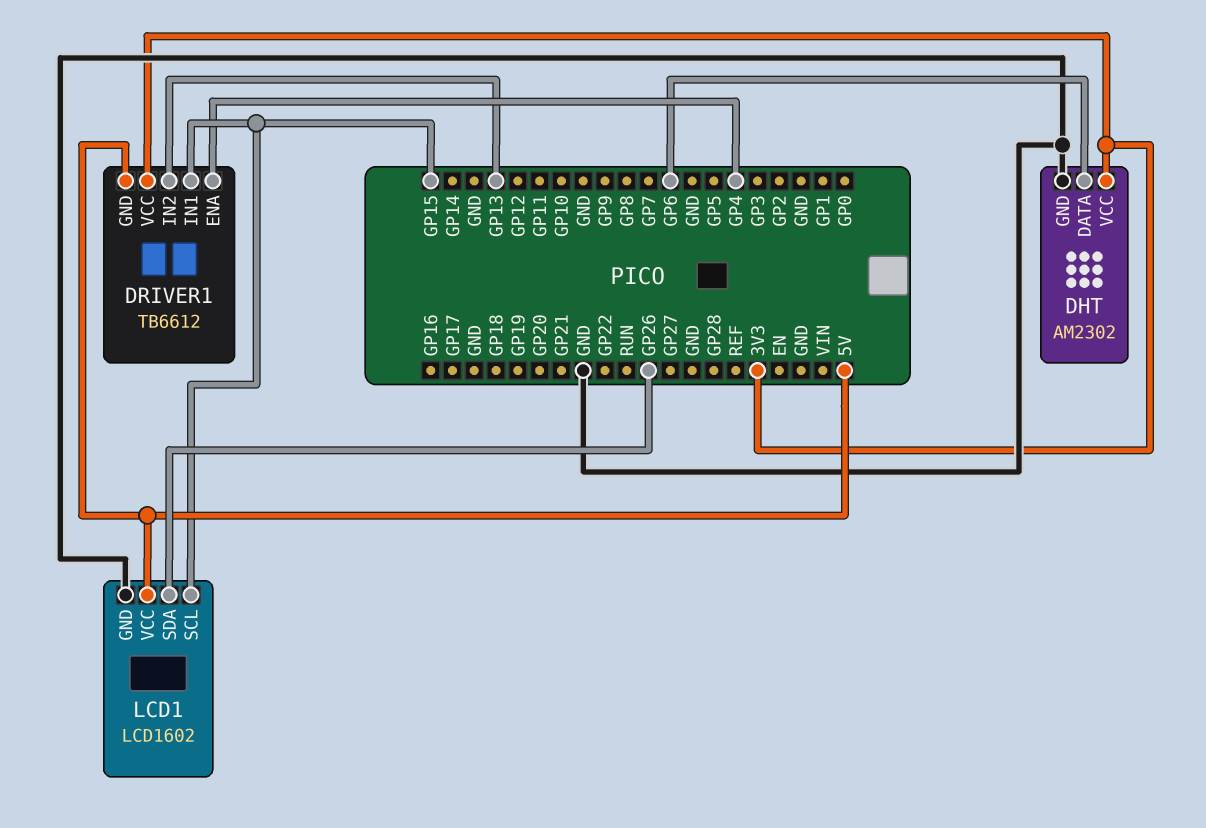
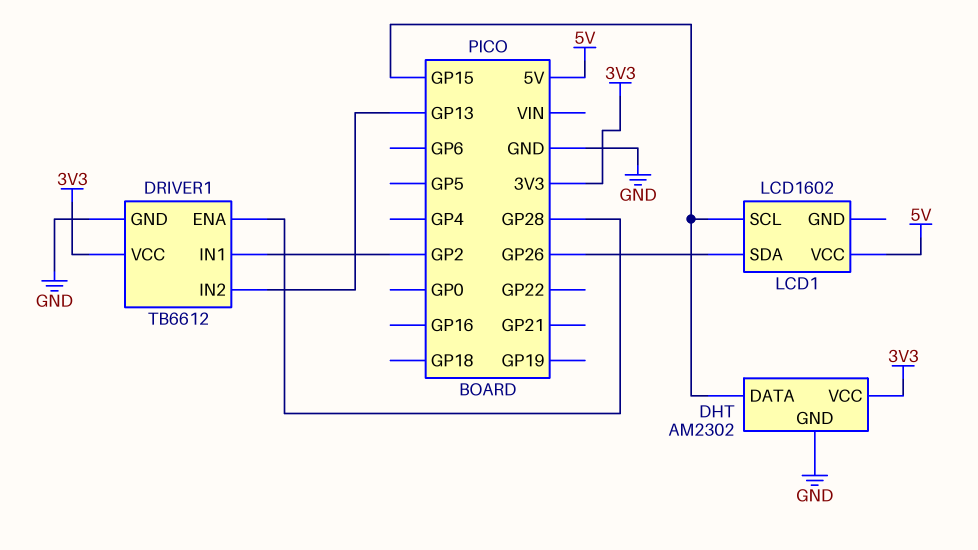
DHT pin DATA: GP6 -> GP15
DRIVER1 pin ENA: GP4 -> GP28
DRIVER1 pin GND: 5V -> GND
DRIVER1 pin IN1: GP15 -> GP2
LCD1 pin GND: GND -> none

